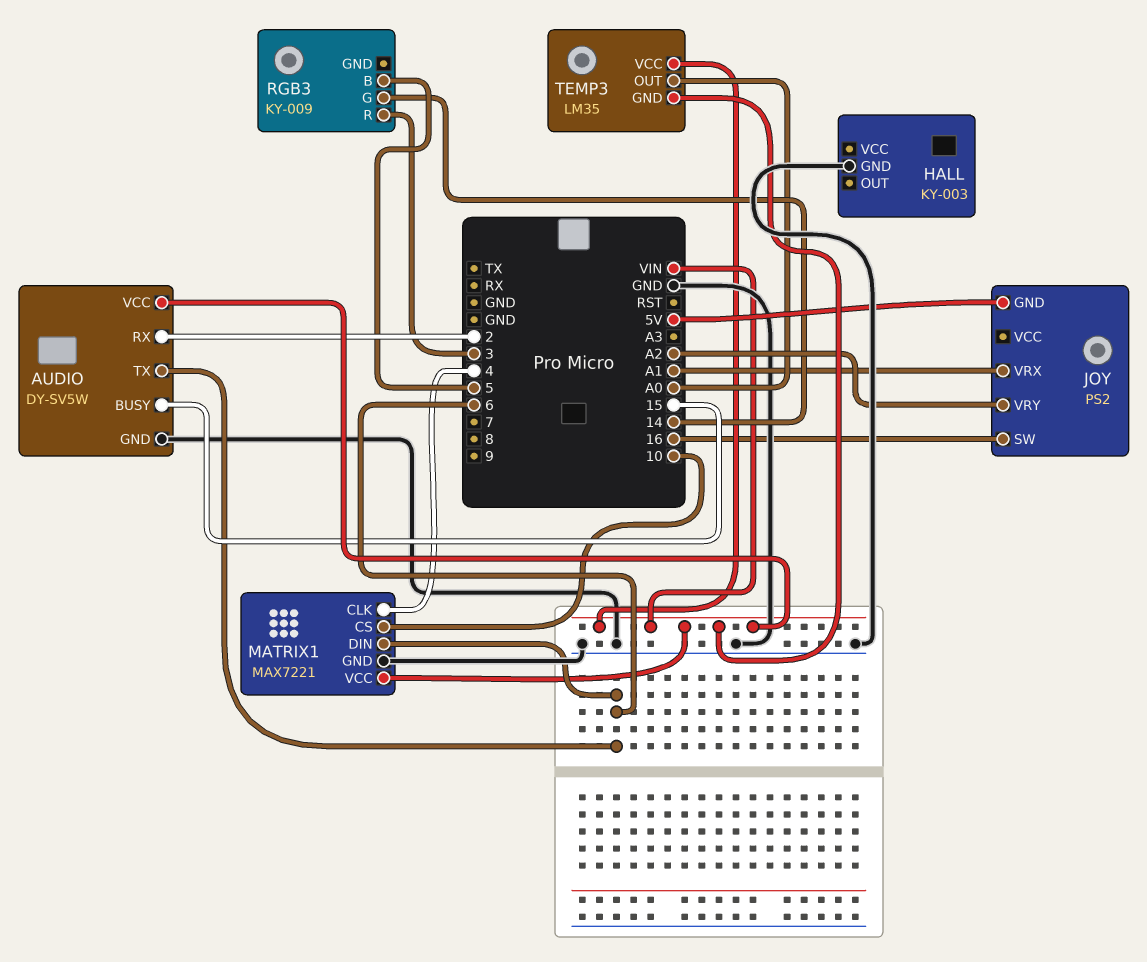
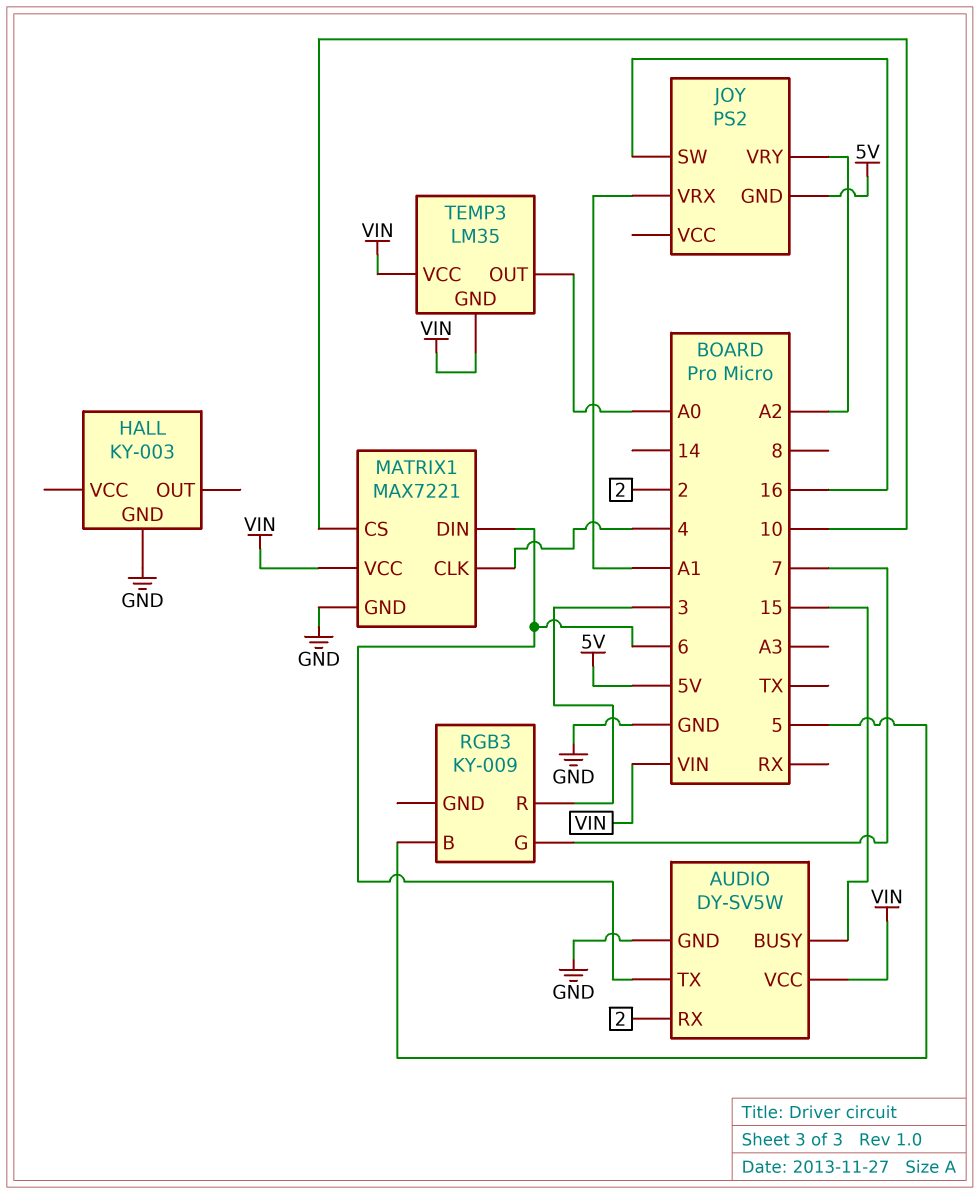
RGB3 pin G: 14 -> 7

